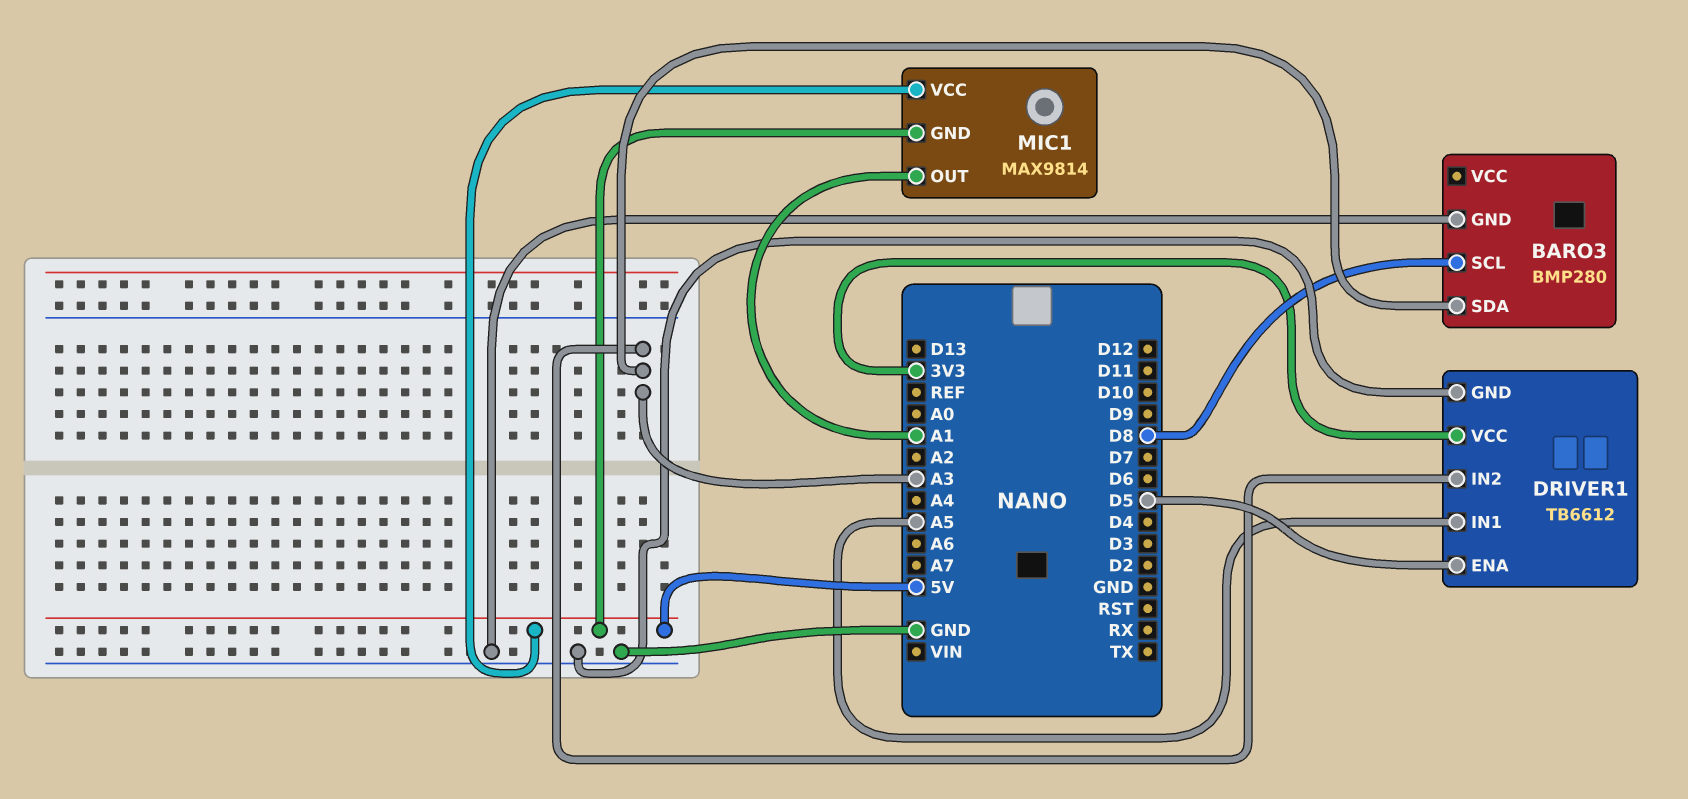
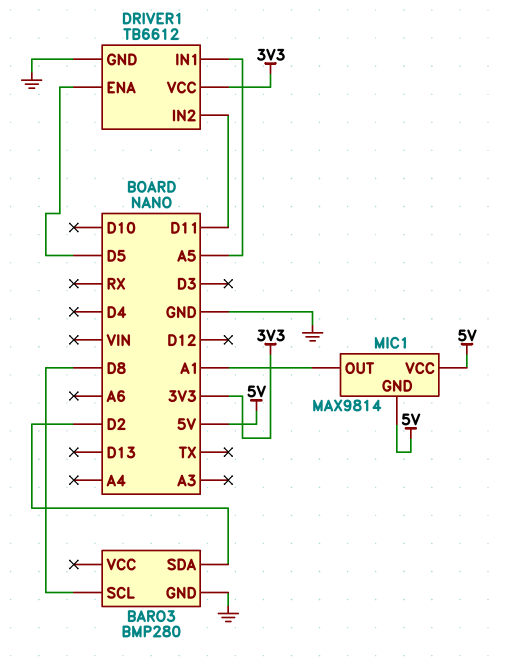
BARO3 pin SDA: A3 -> D2
DRIVER1 pin IN2: A3 -> D11

